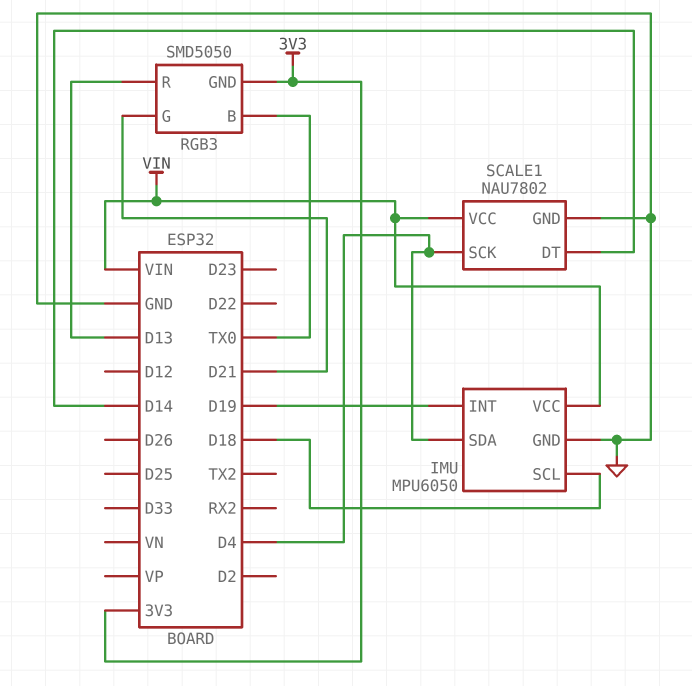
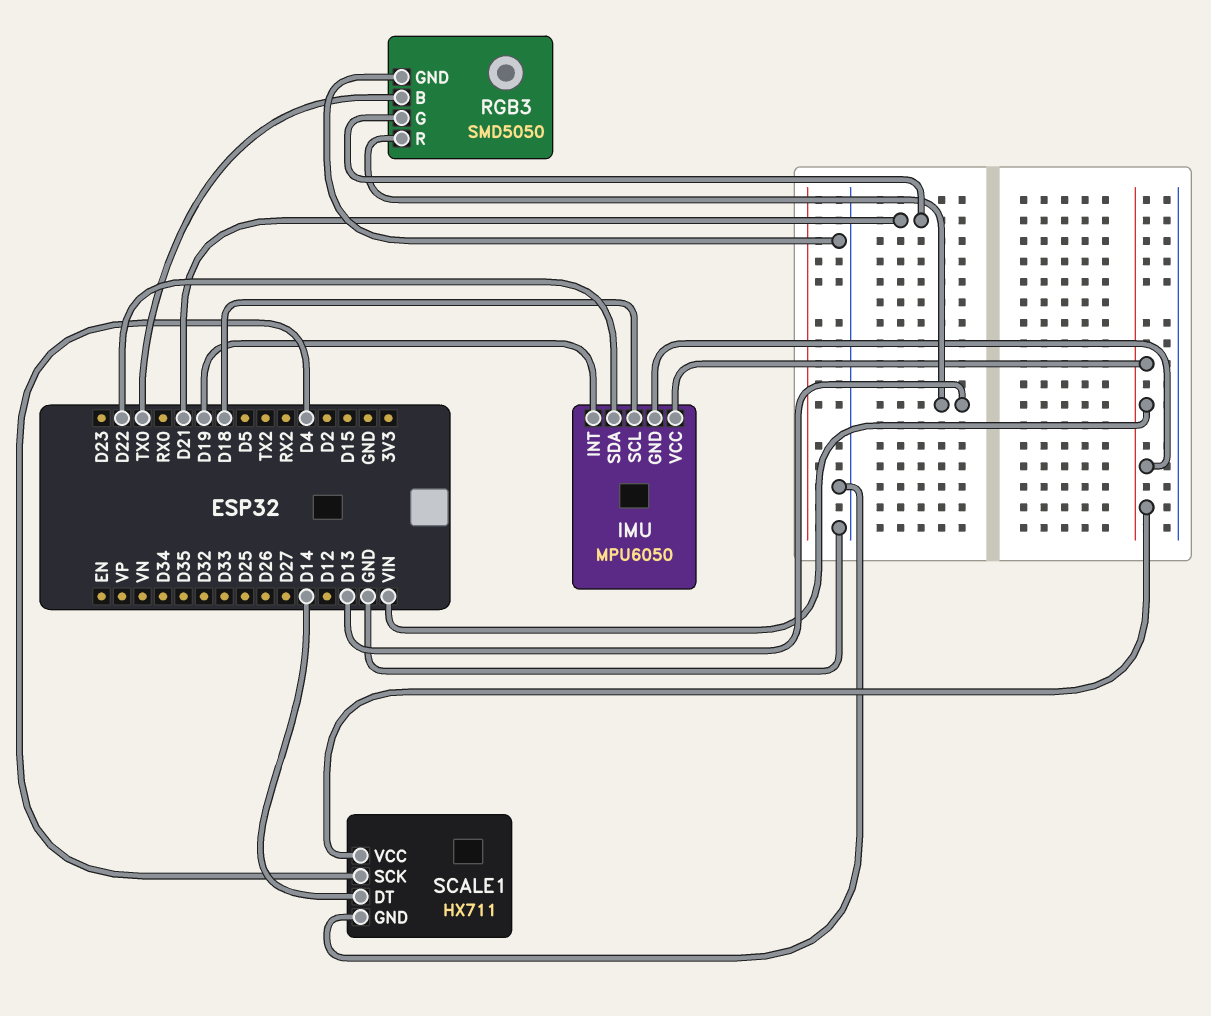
IMU pin GND: GND -> VIN
IMU pin SDA: D4 -> D22
RGB3 pin GND: 3V3 -> GND
SCALE1: NAU7802 -> HX711

